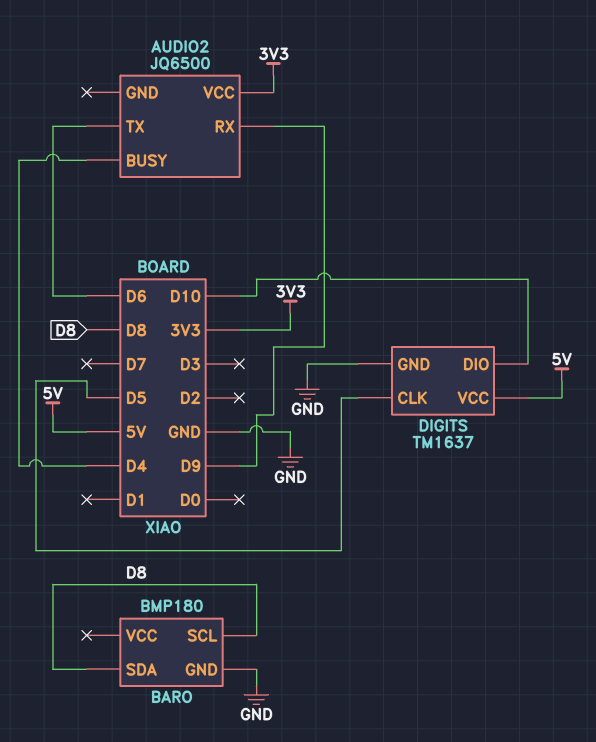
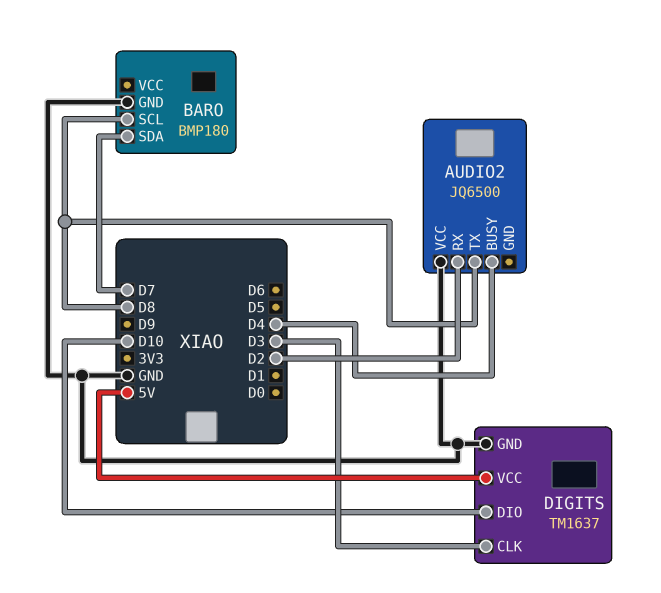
AUDIO2 pin RX: D9 -> D2
AUDIO2 pin TX: D6 -> D8
AUDIO2 pin VCC: 3V3 -> GND
BARO pin SDA: D8 -> D7
DIGITS pin CLK: D5 -> D3

